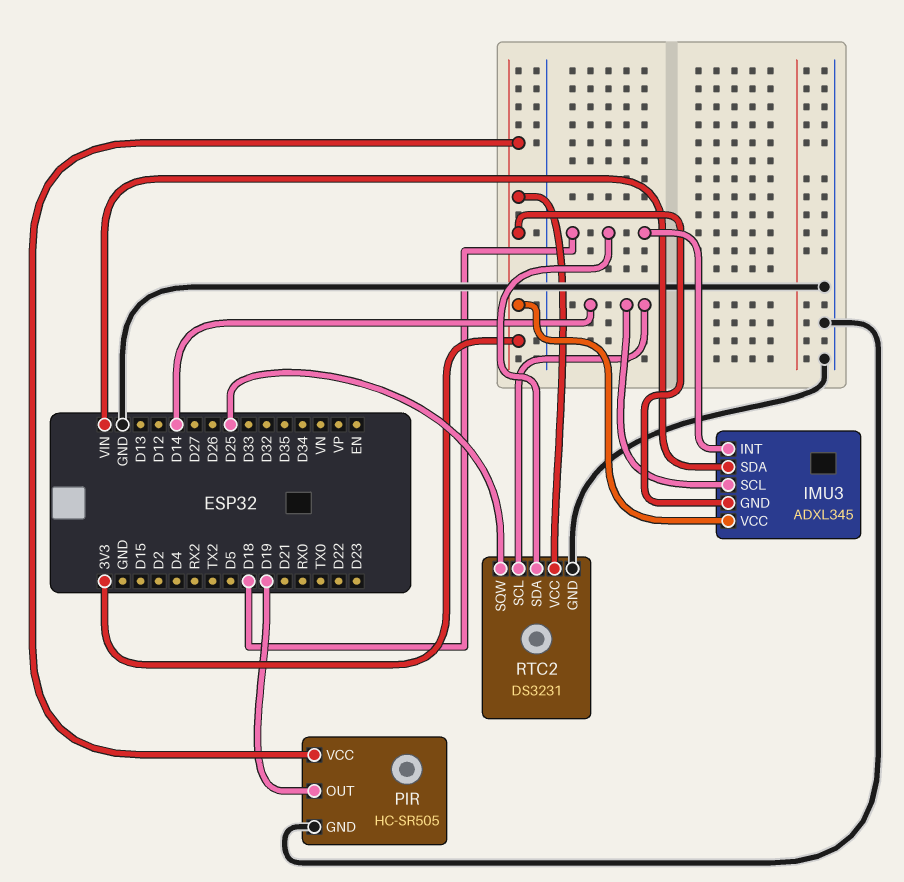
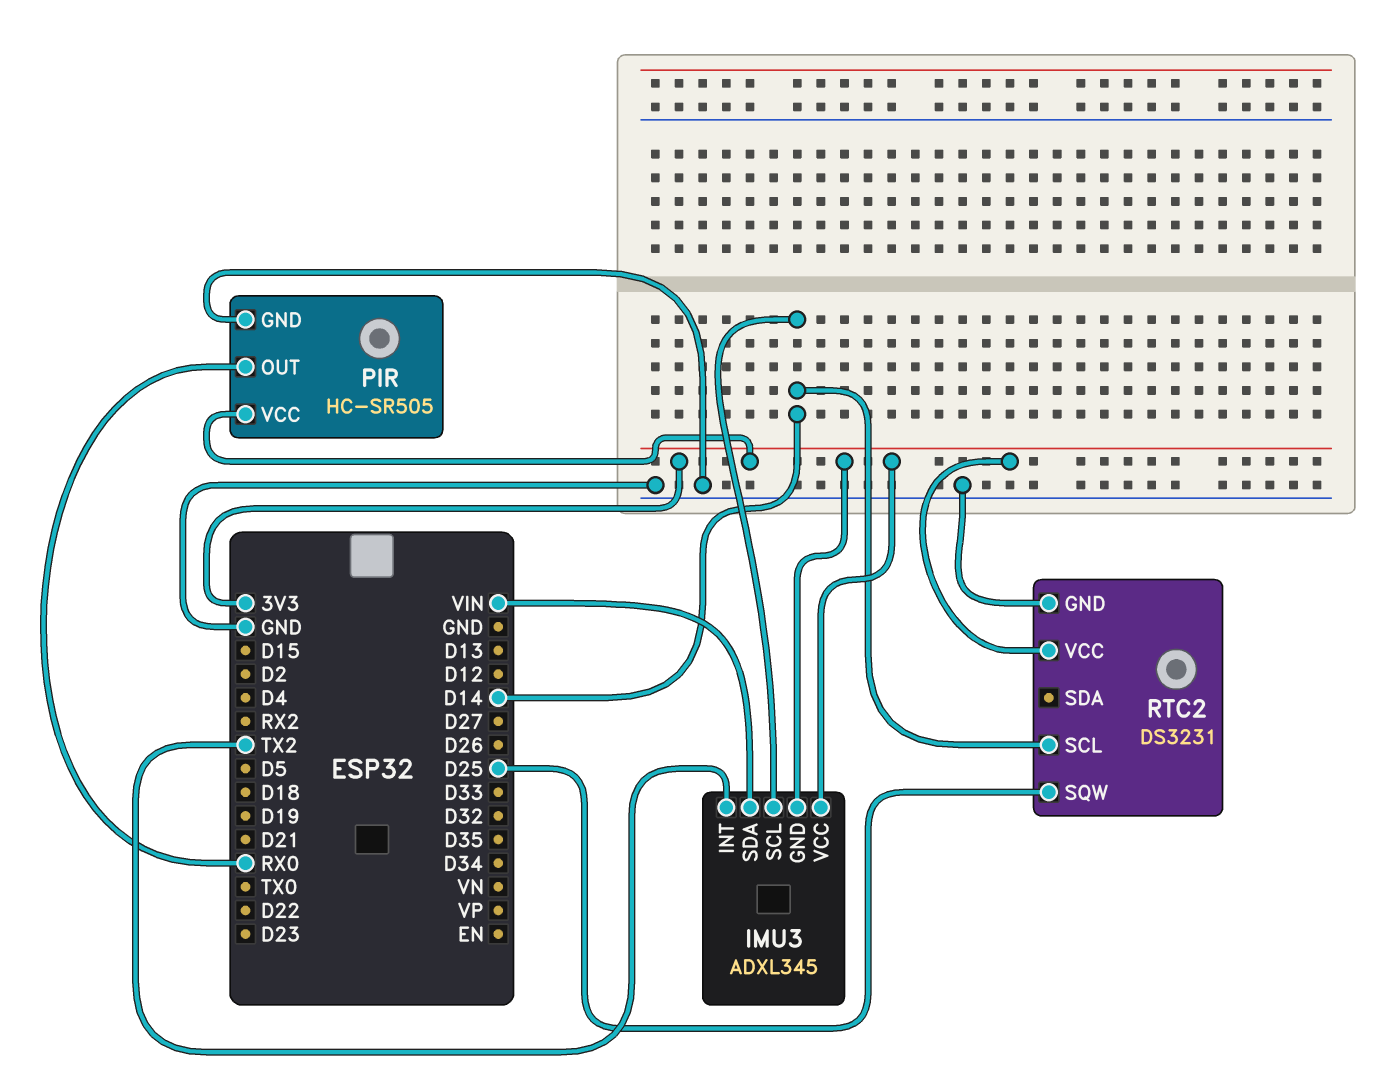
IMU3 pin INT: D18 -> TX2
PIR pin OUT: D19 -> RX0
RTC2 pin SDA: D18 -> none

